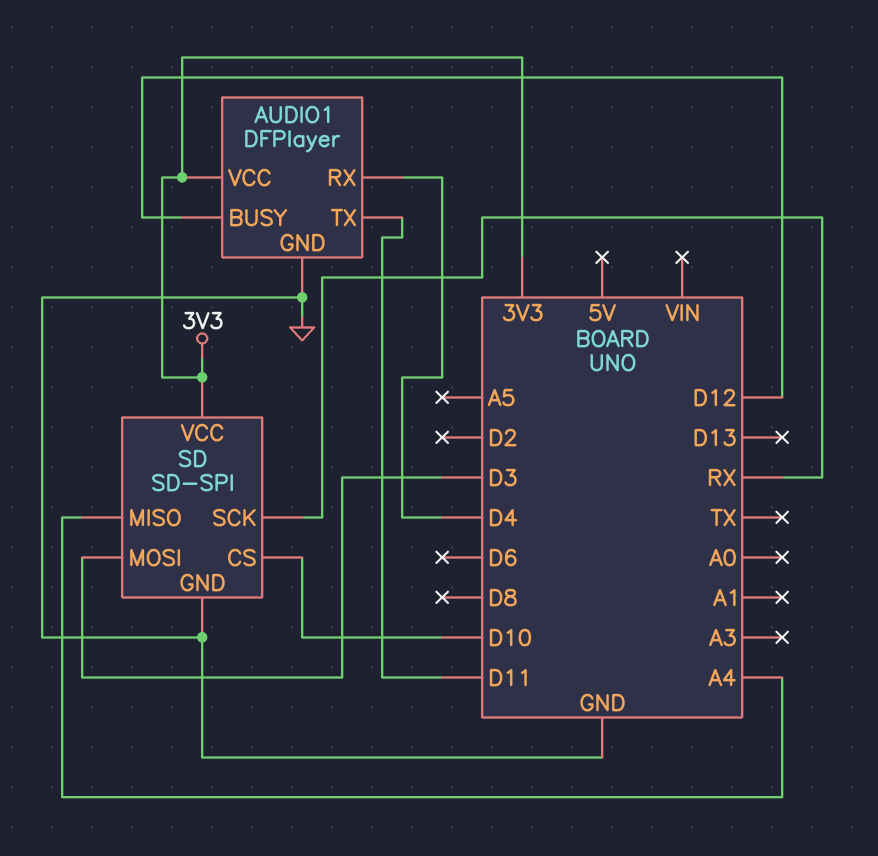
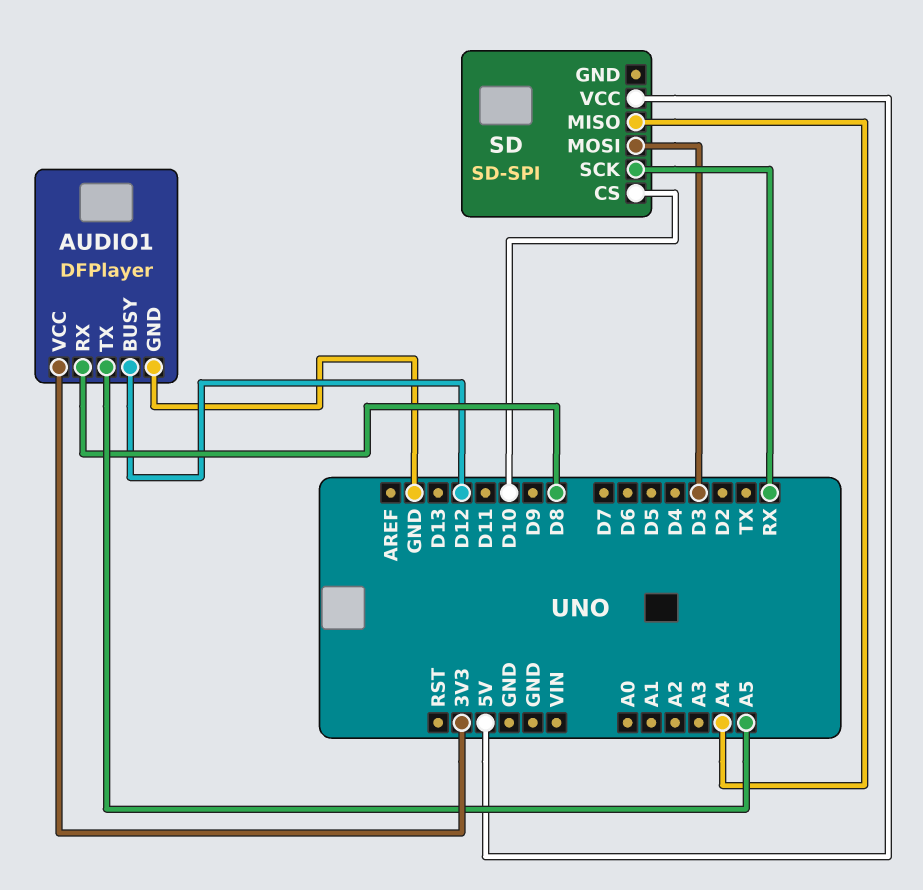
AUDIO1 pin RX: D4 -> D8
AUDIO1 pin TX: D11 -> A5
SD pin GND: GND -> none
SD pin VCC: 3V3 -> 5V

